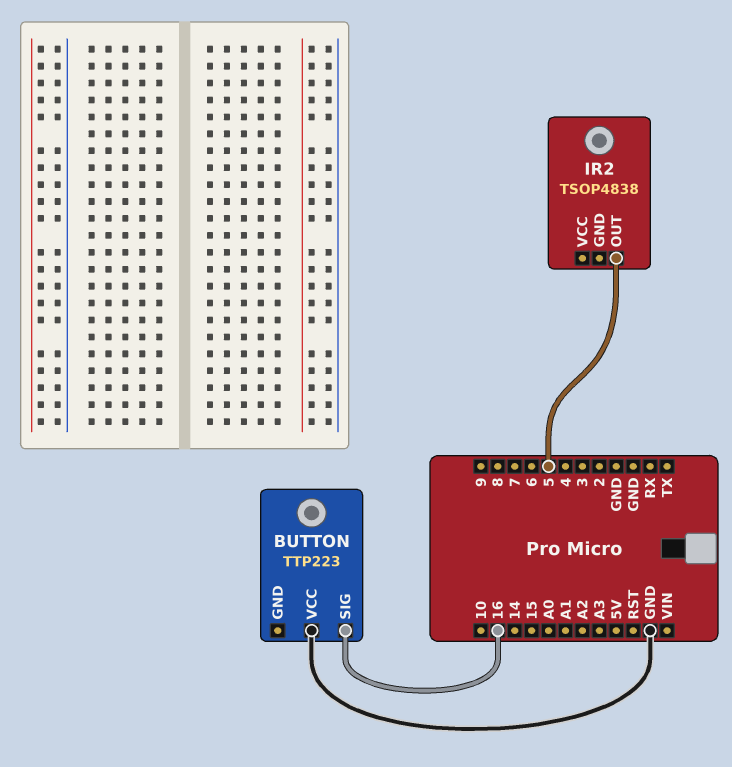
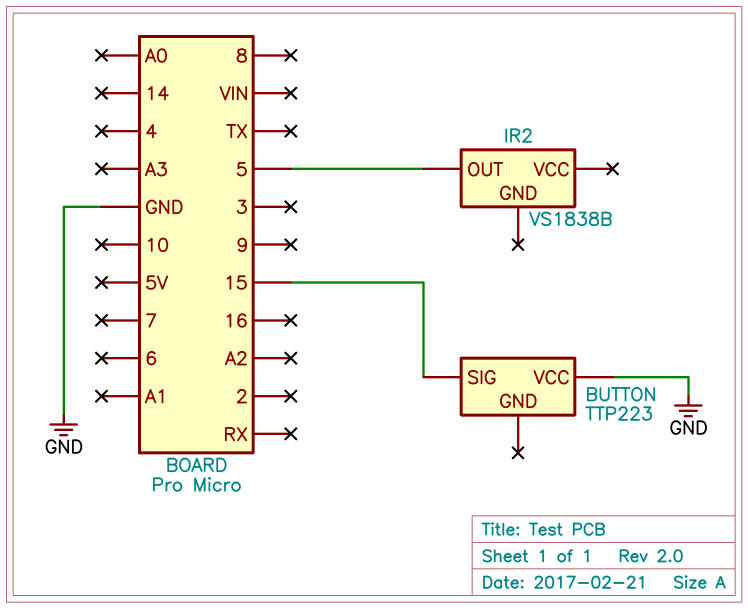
BUTTON pin SIG: 16 -> 15
IR2: TSOP4838 -> VS1838B

